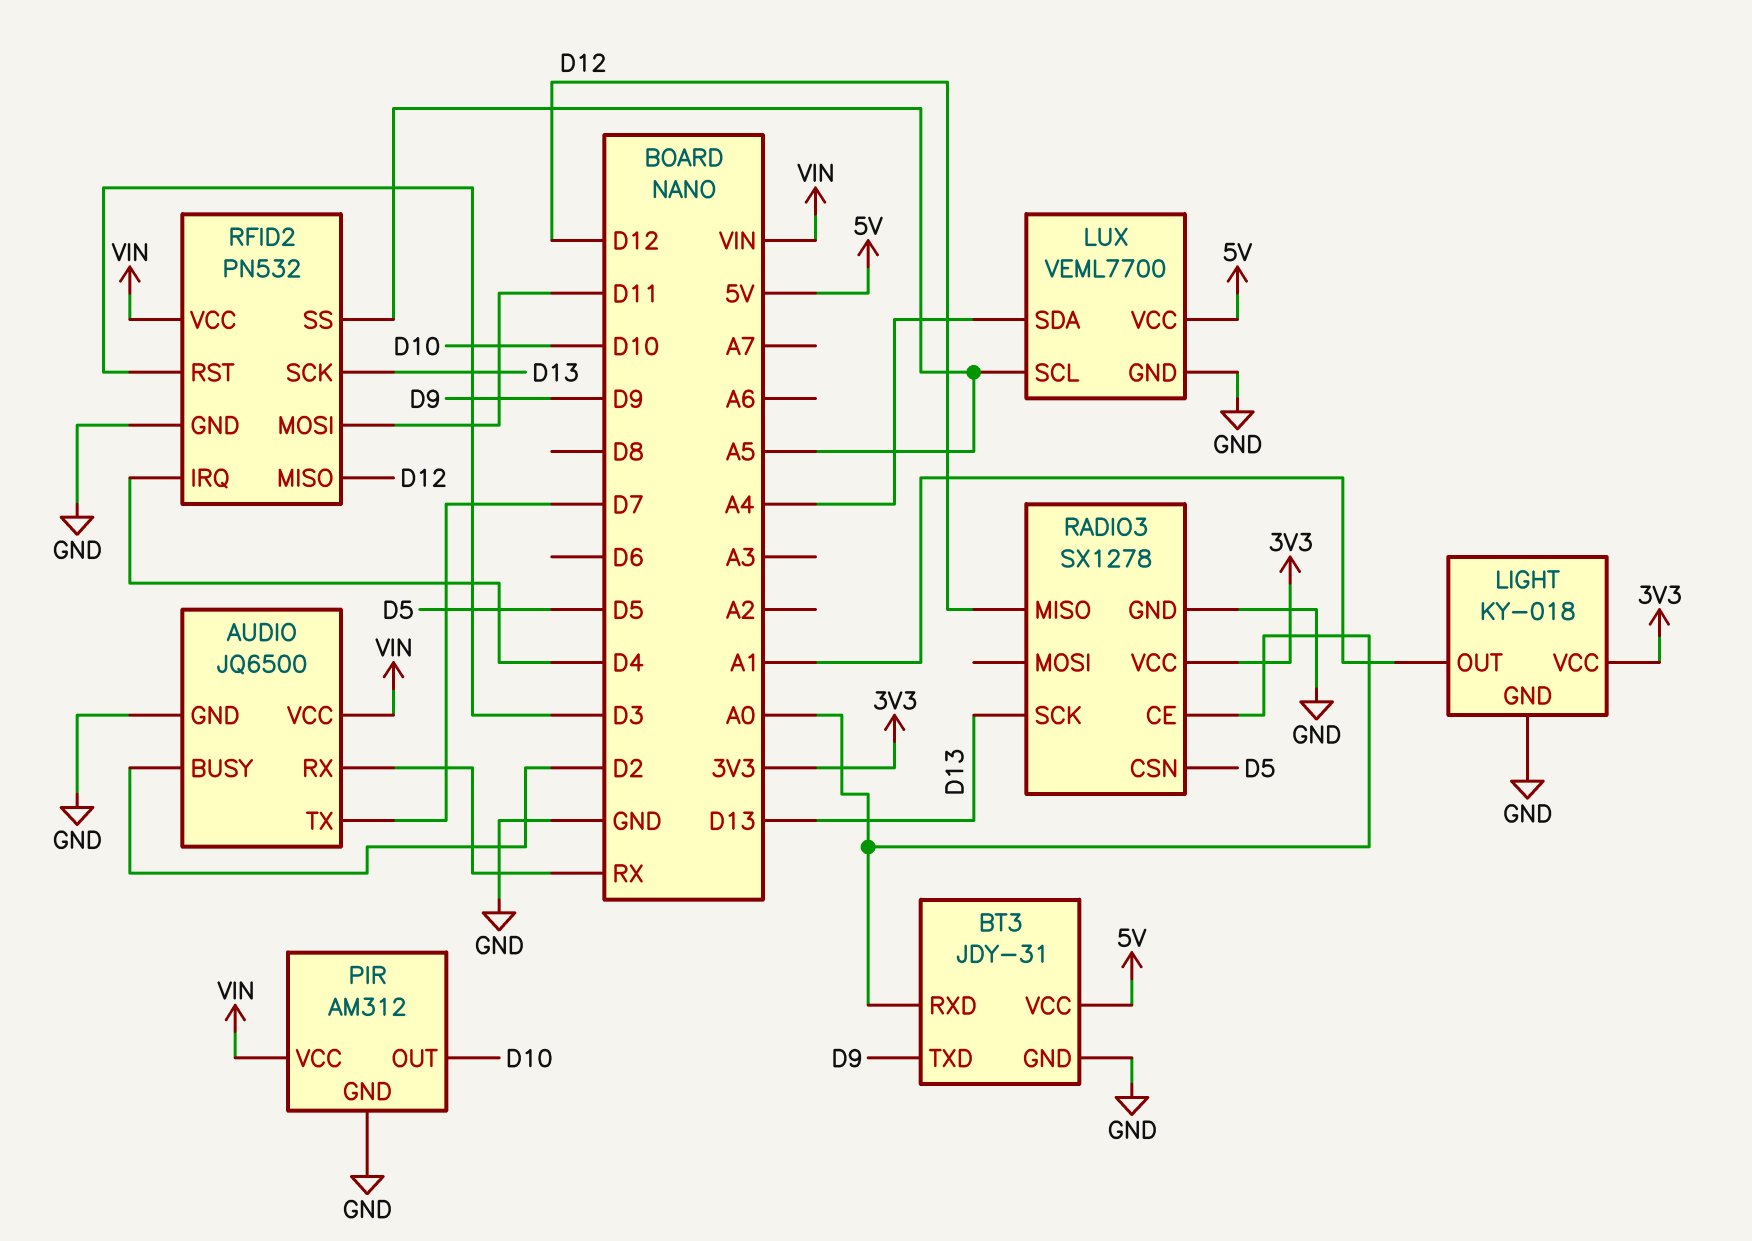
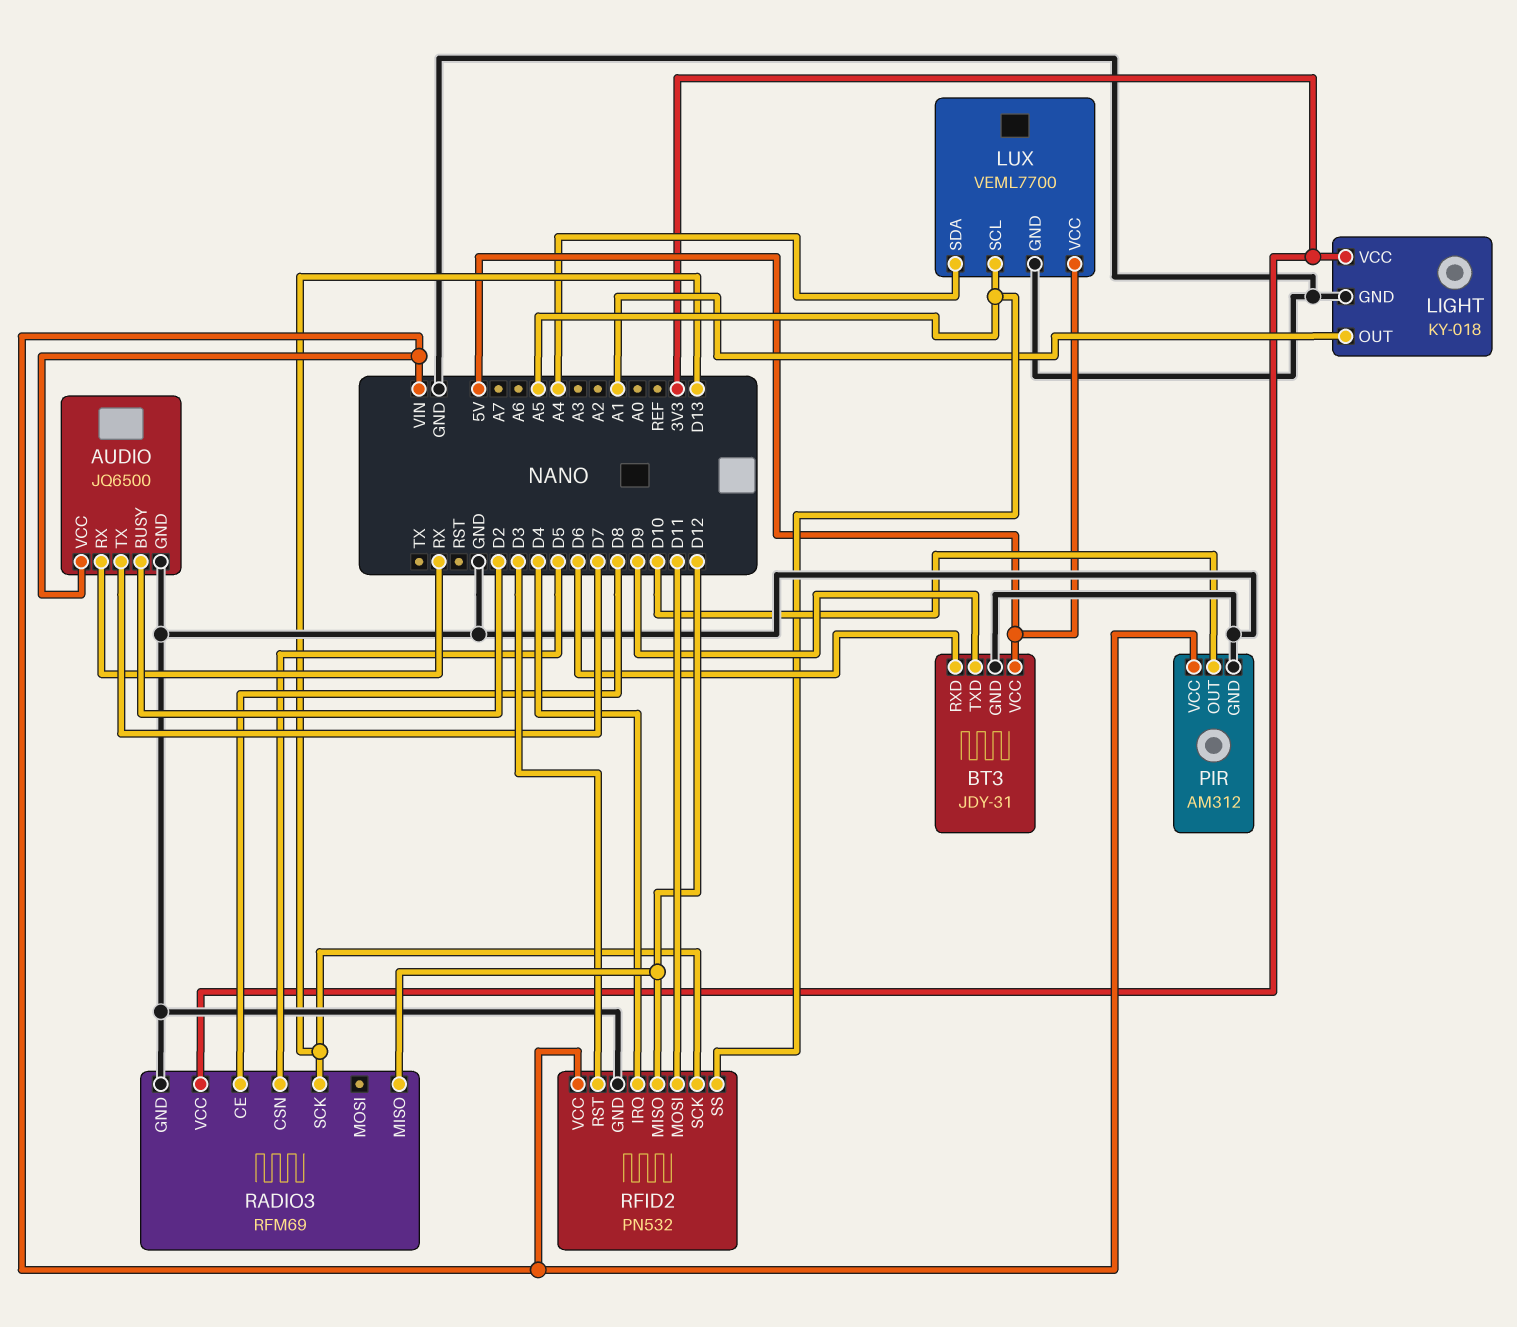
BT3 pin RXD: A0 -> D6
RADIO3: SX1278 -> RFM69
RADIO3 pin CE: A0 -> D8

